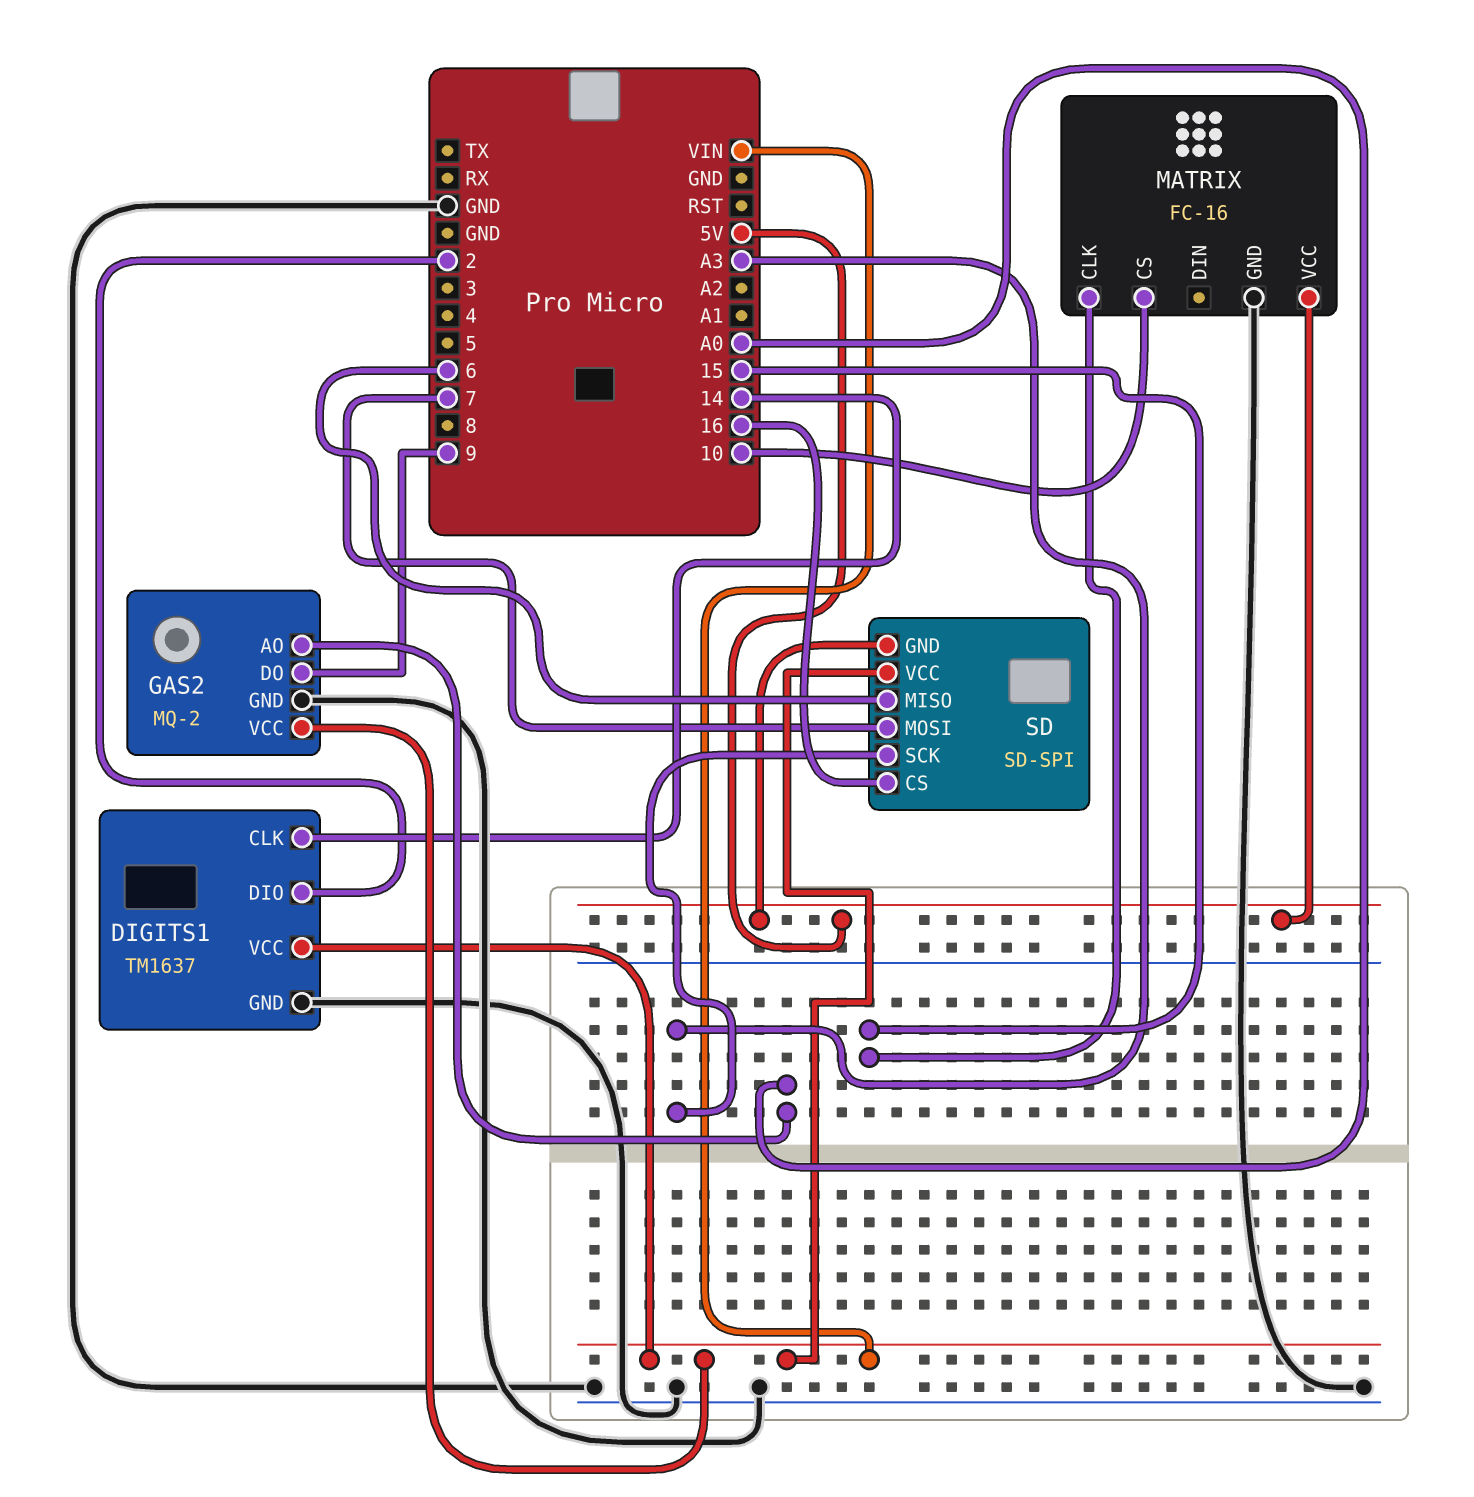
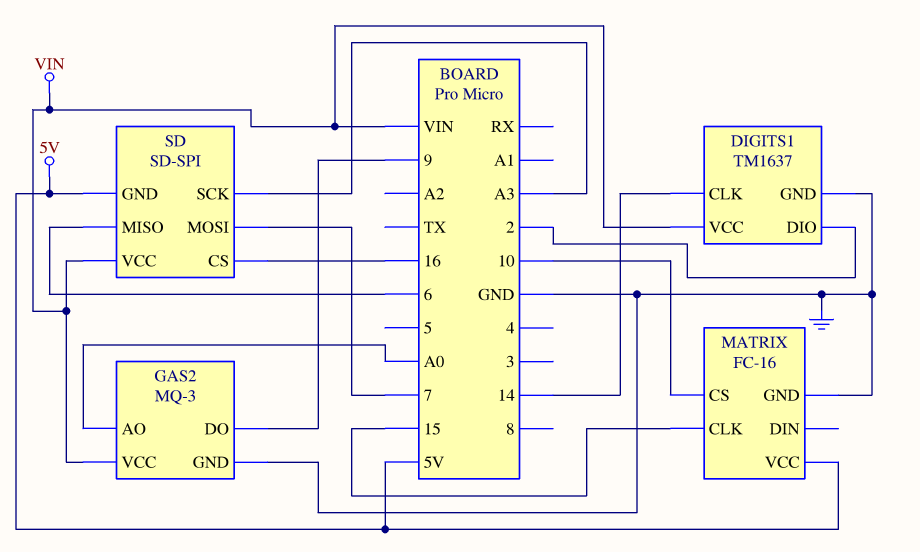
GAS2: MQ-2 -> MQ-3

